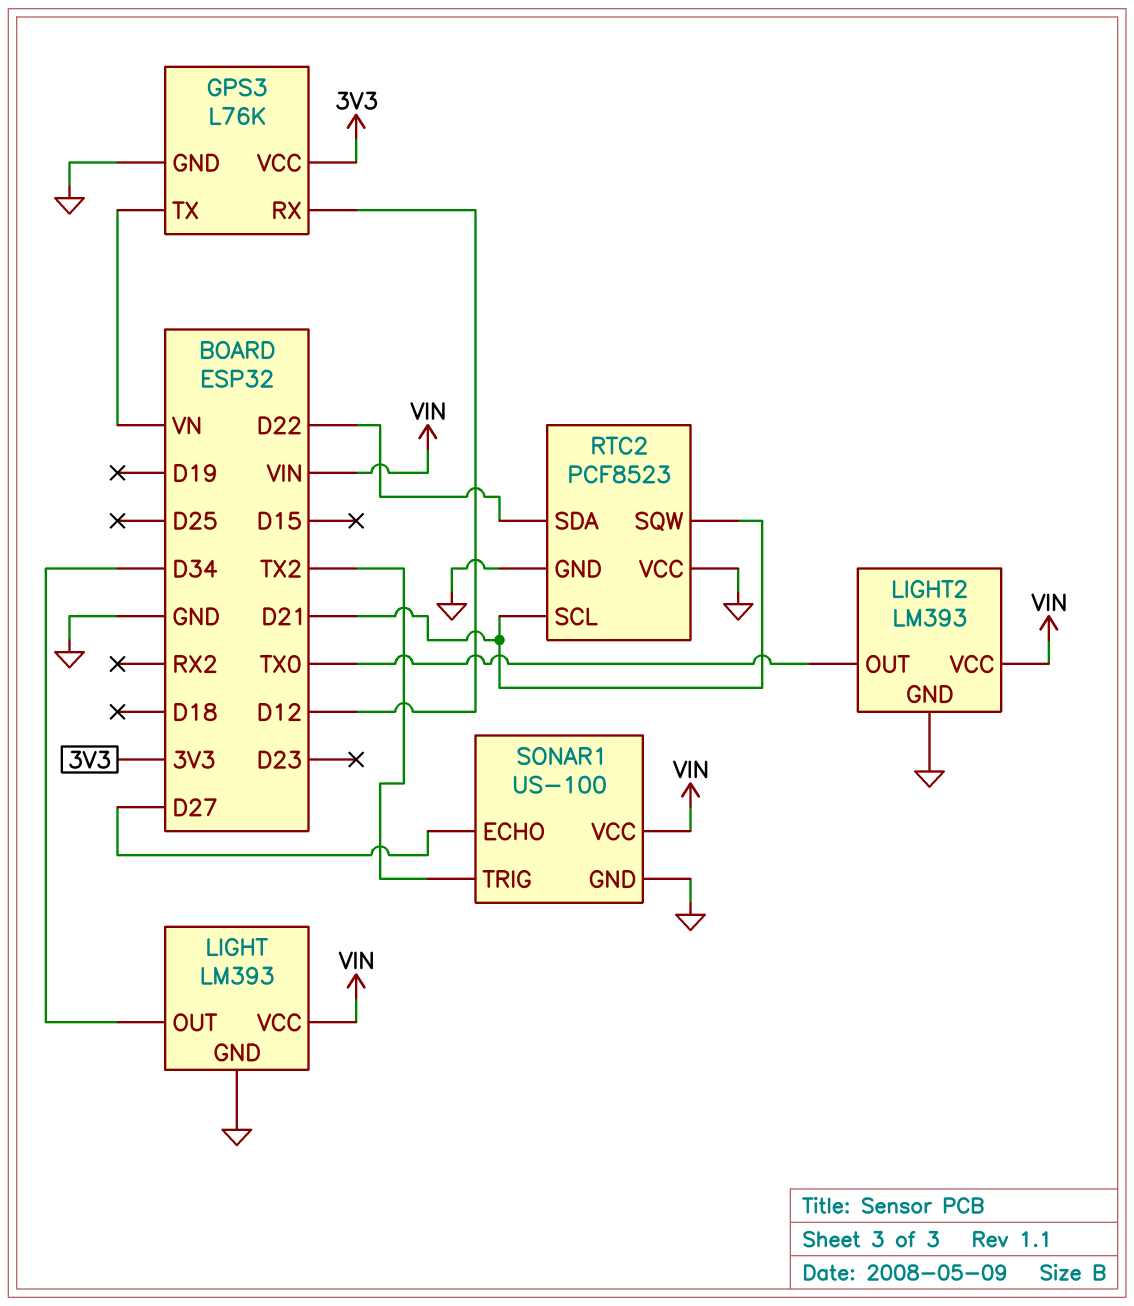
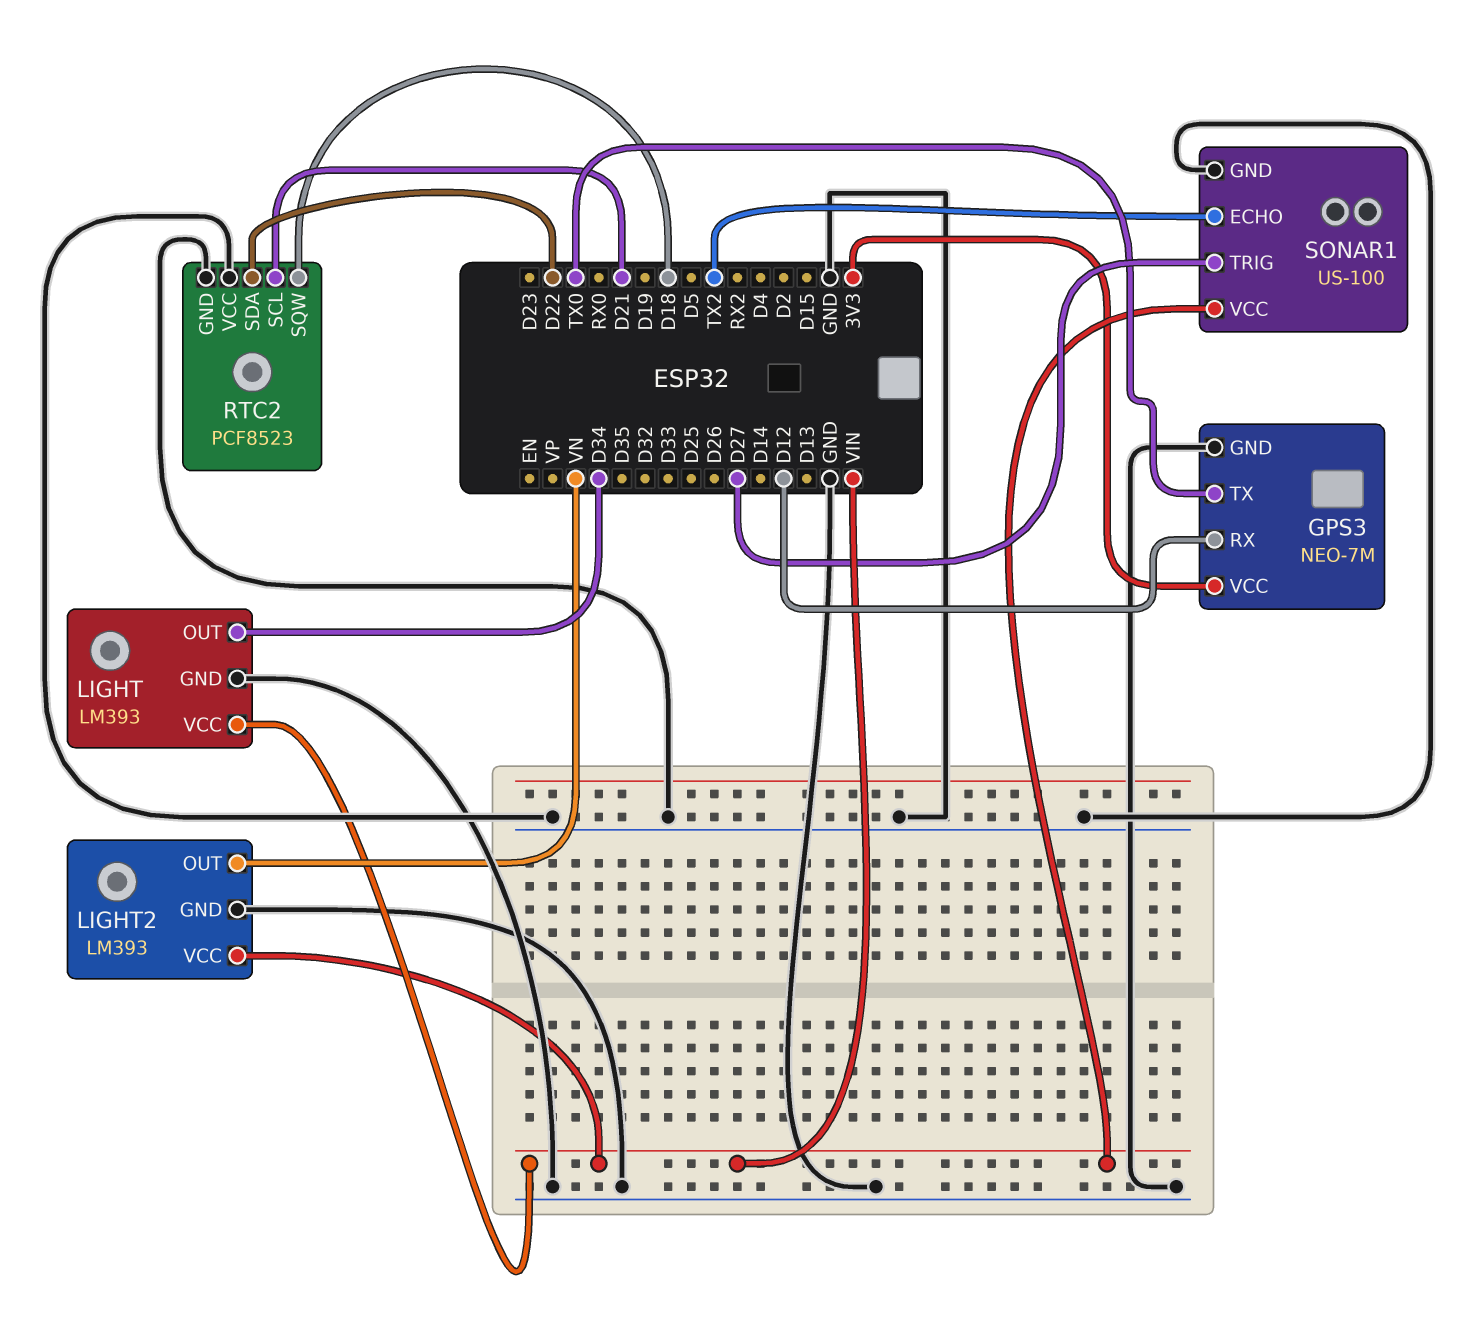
GPS3: L76K -> NEO-7M
GPS3 pin TX: VN -> TX0
LIGHT2 pin OUT: TX0 -> VN
RTC2 pin SQW: D21 -> D18
SONAR1 pin ECHO: D27 -> TX2
SONAR1 pin TRIG: TX2 -> D27

